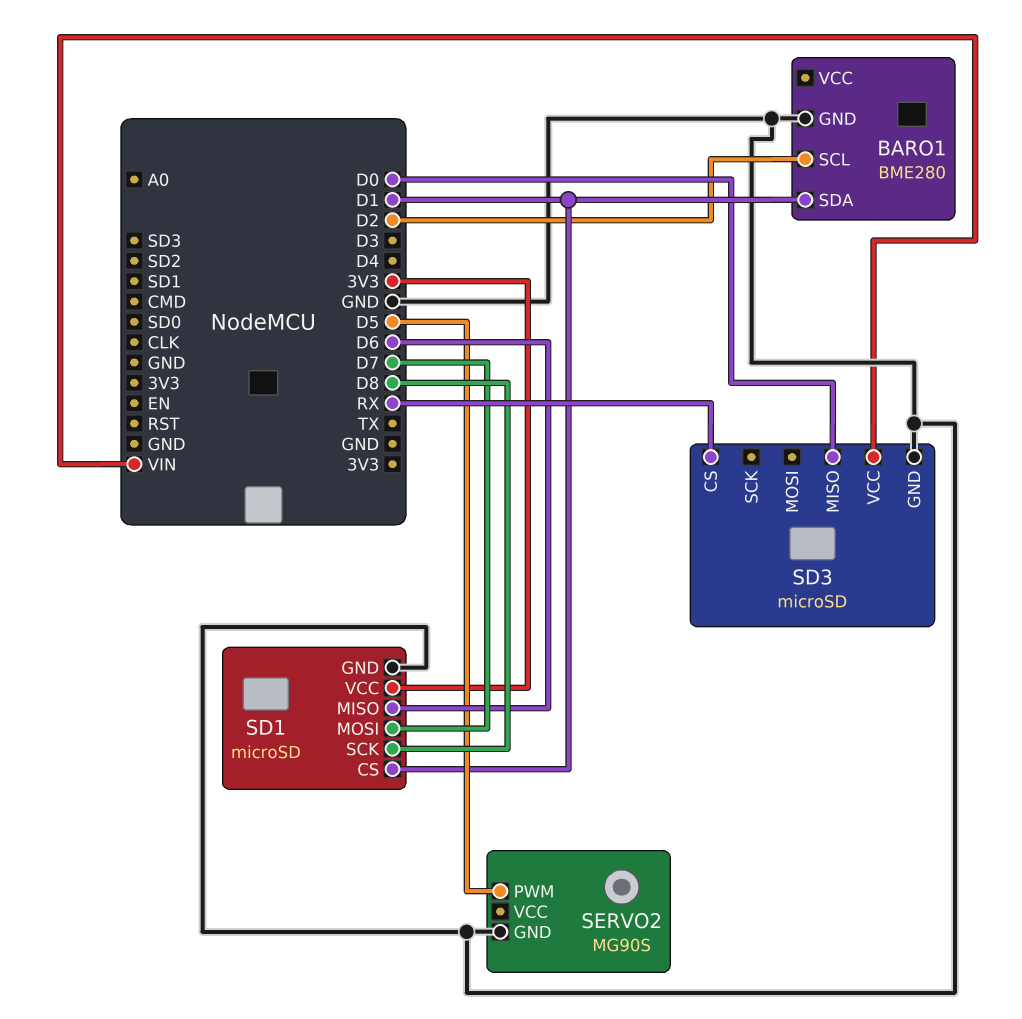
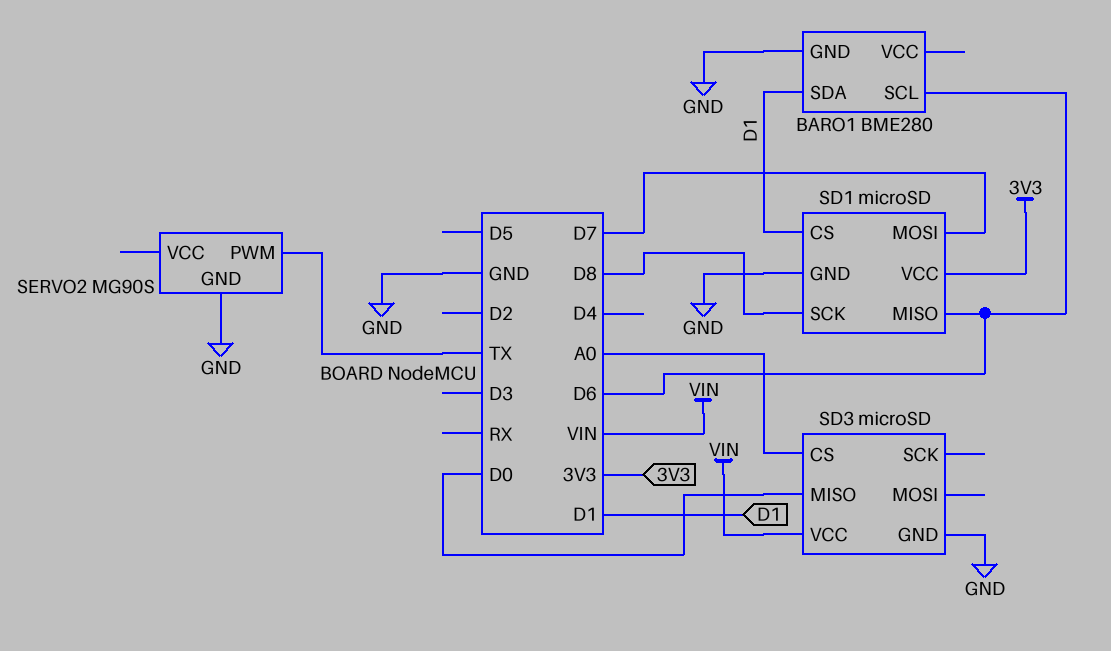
BARO1 pin SCL: D2 -> D6
SD3 pin CS: RX -> A0
SERVO2 pin PWM: D5 -> TX

